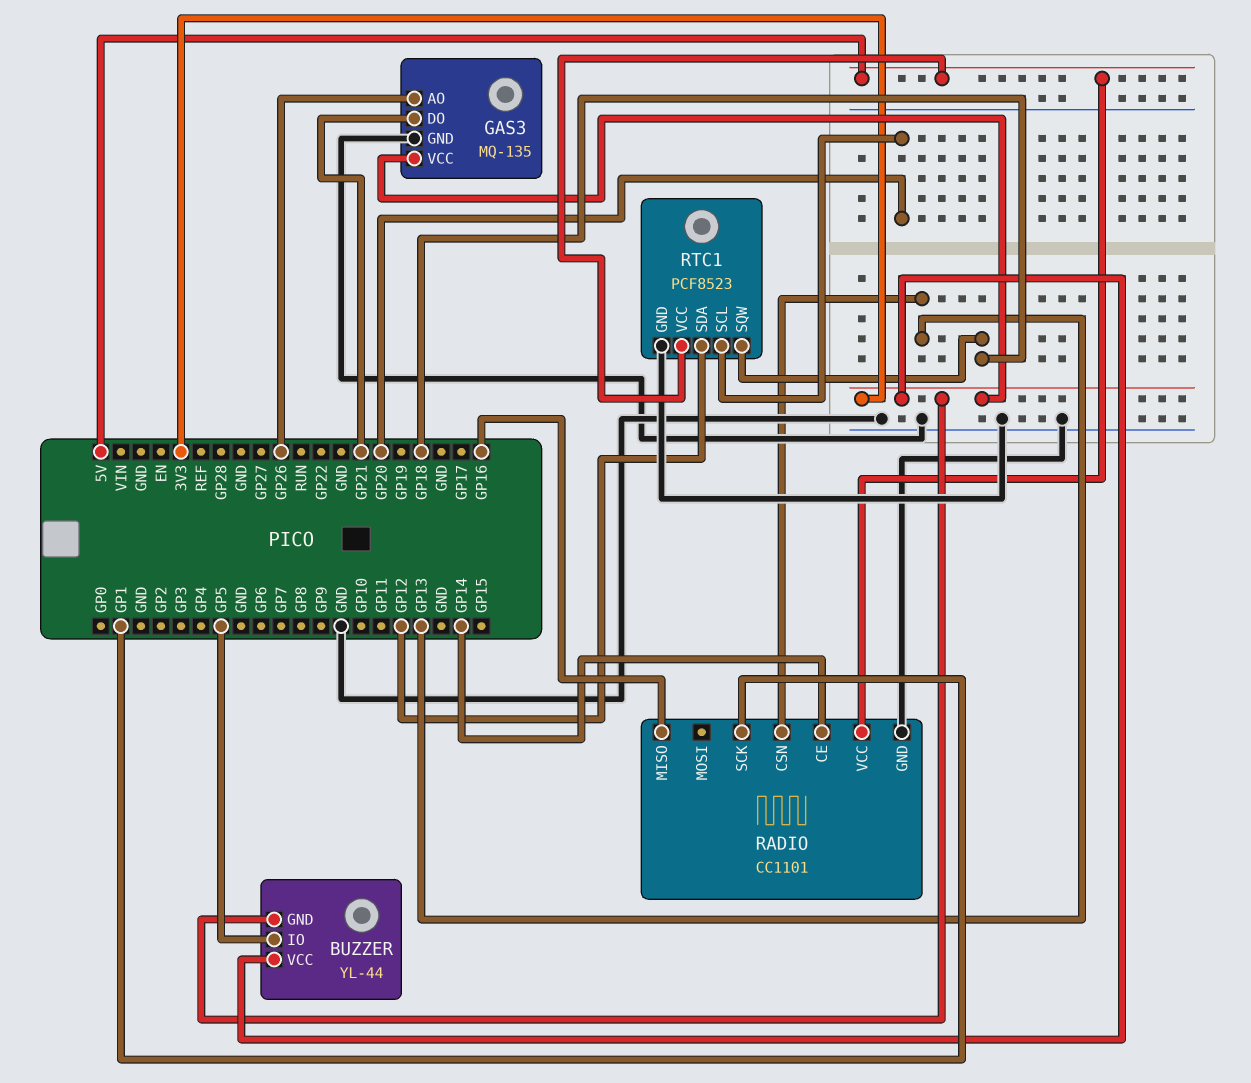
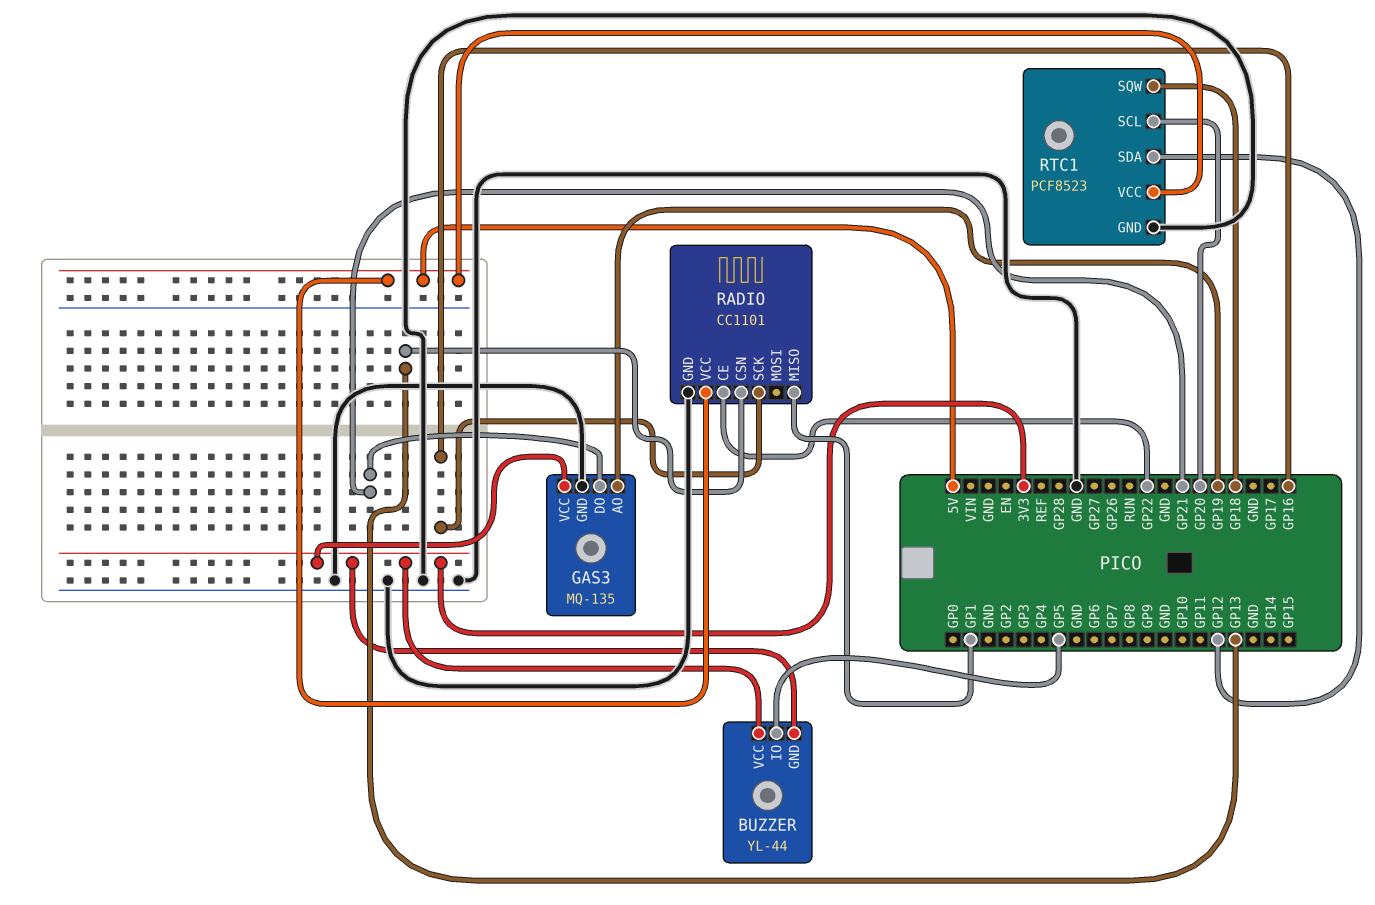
GAS3 pin AO: GP26 -> GP19
RADIO pin CE: GP14 -> GP22
RADIO pin MISO: GP16 -> GP1
RADIO pin SCK: GP1 -> GP16

